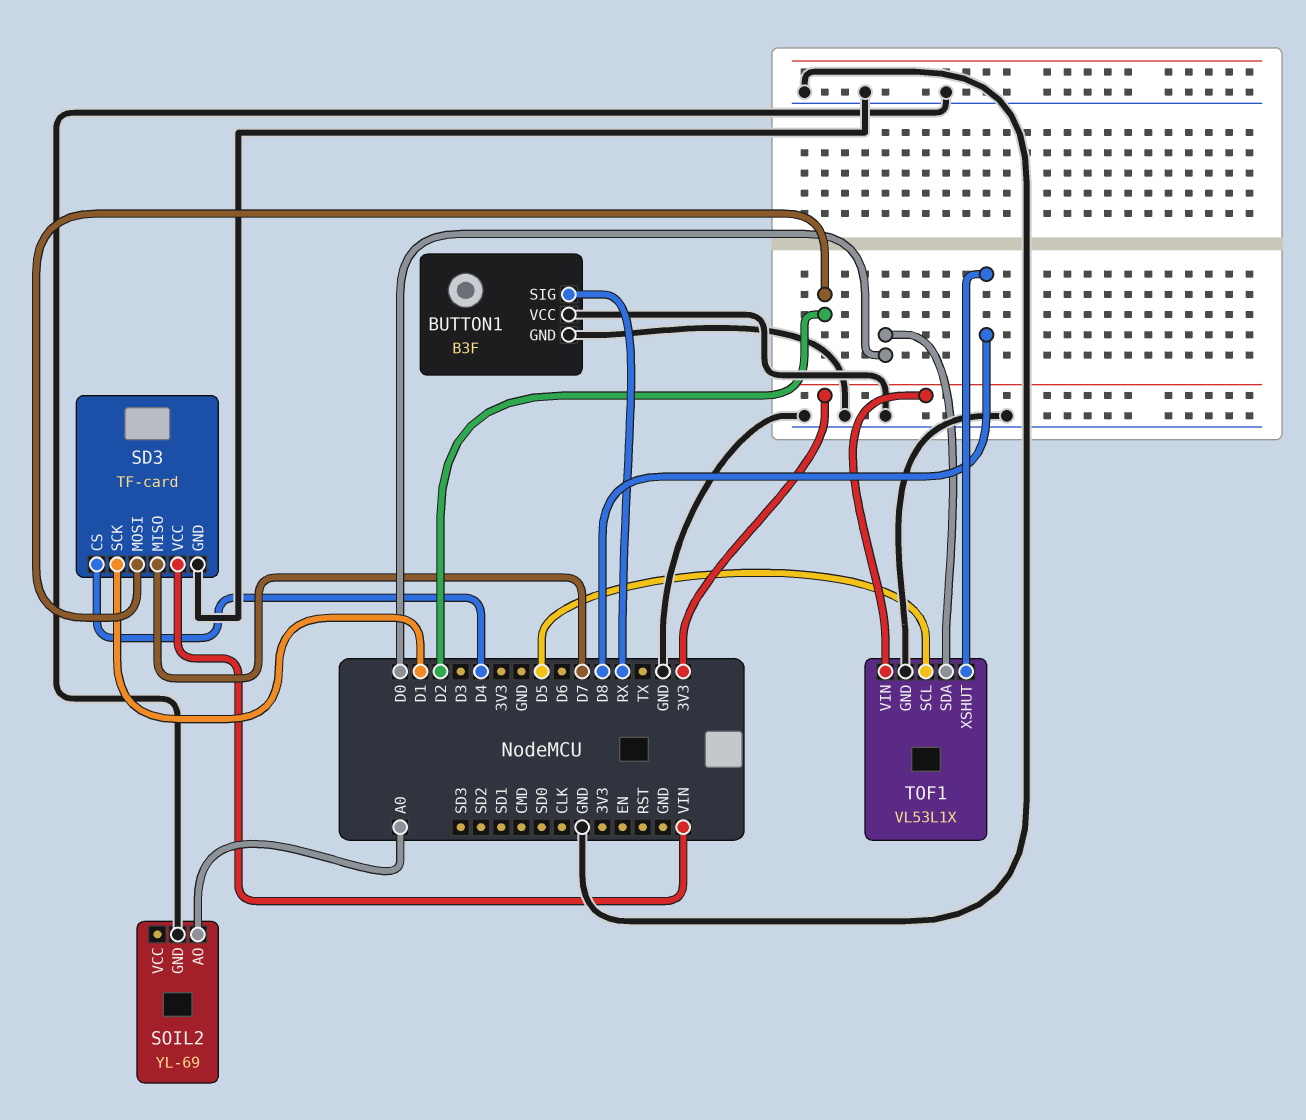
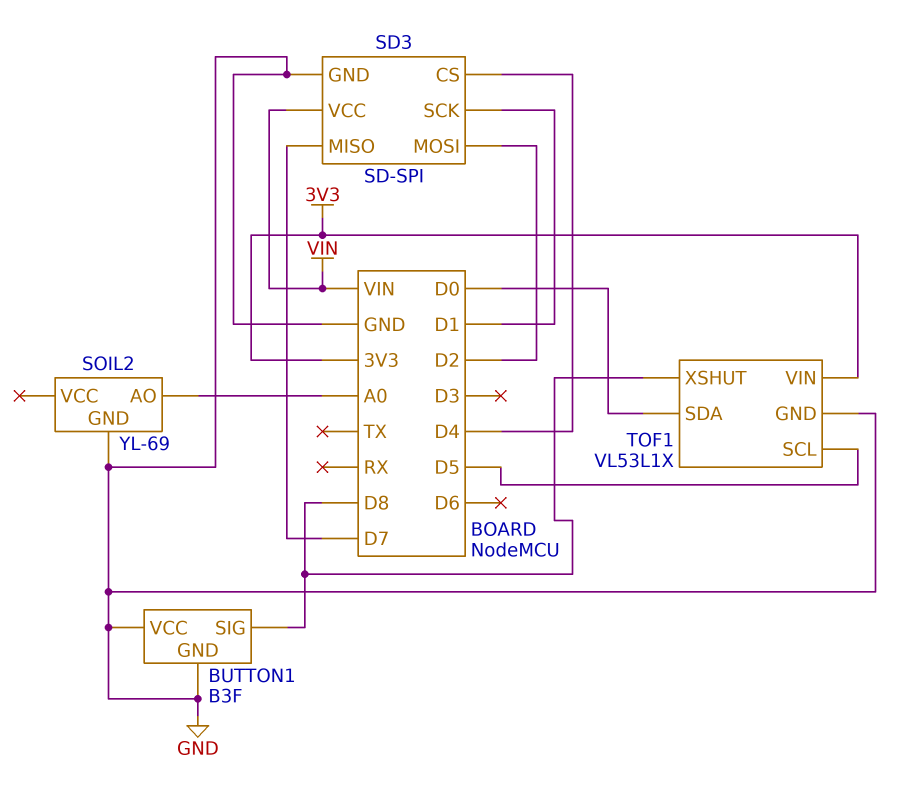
BUTTON1 pin SIG: RX -> D8
SD3: TF-card -> SD-SPI

